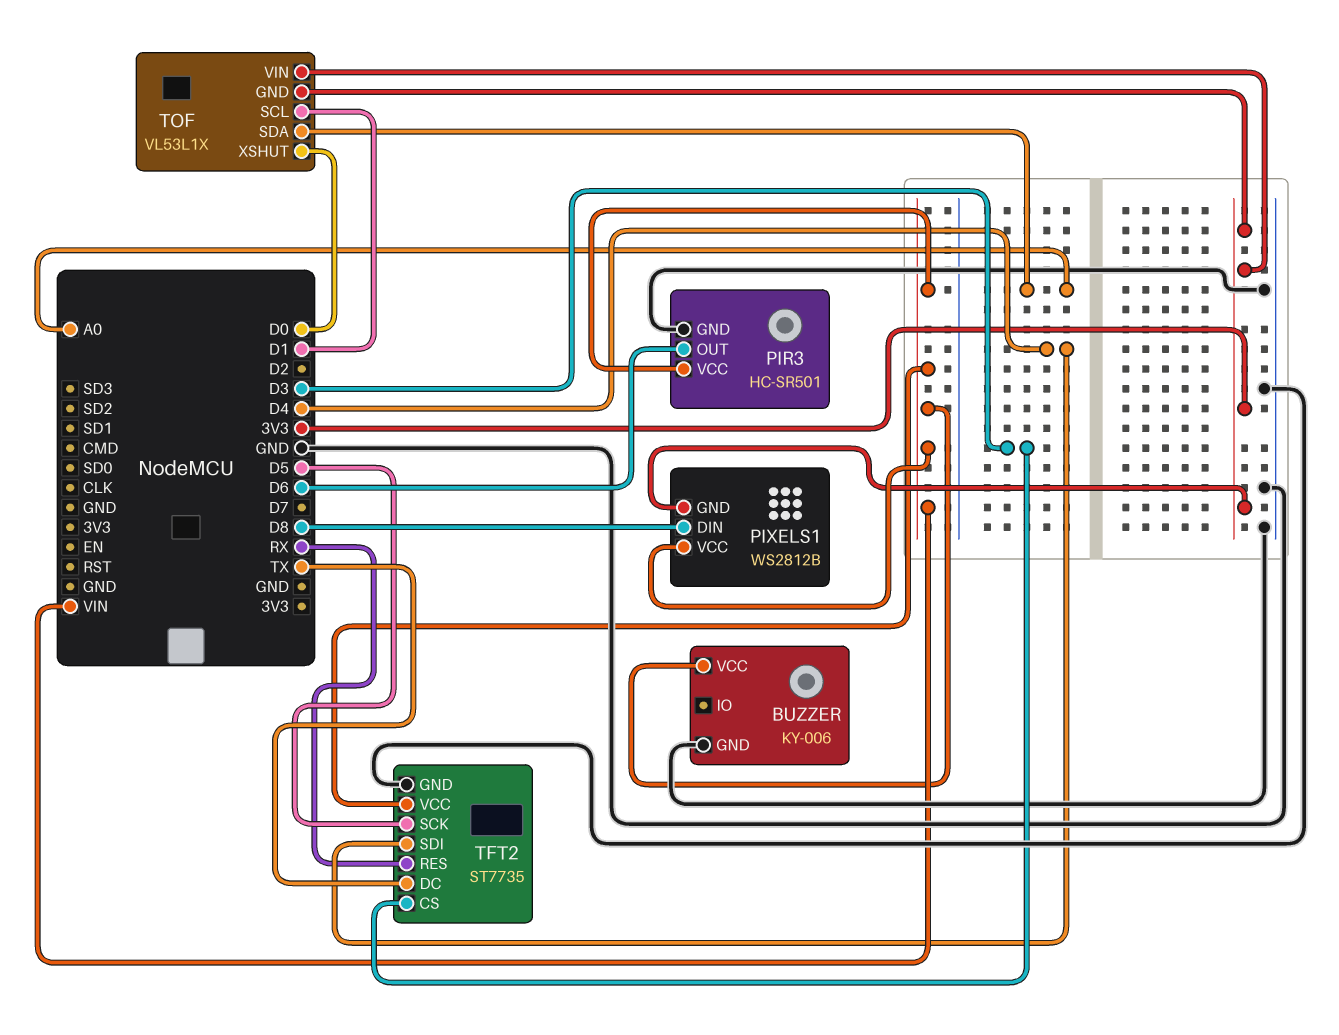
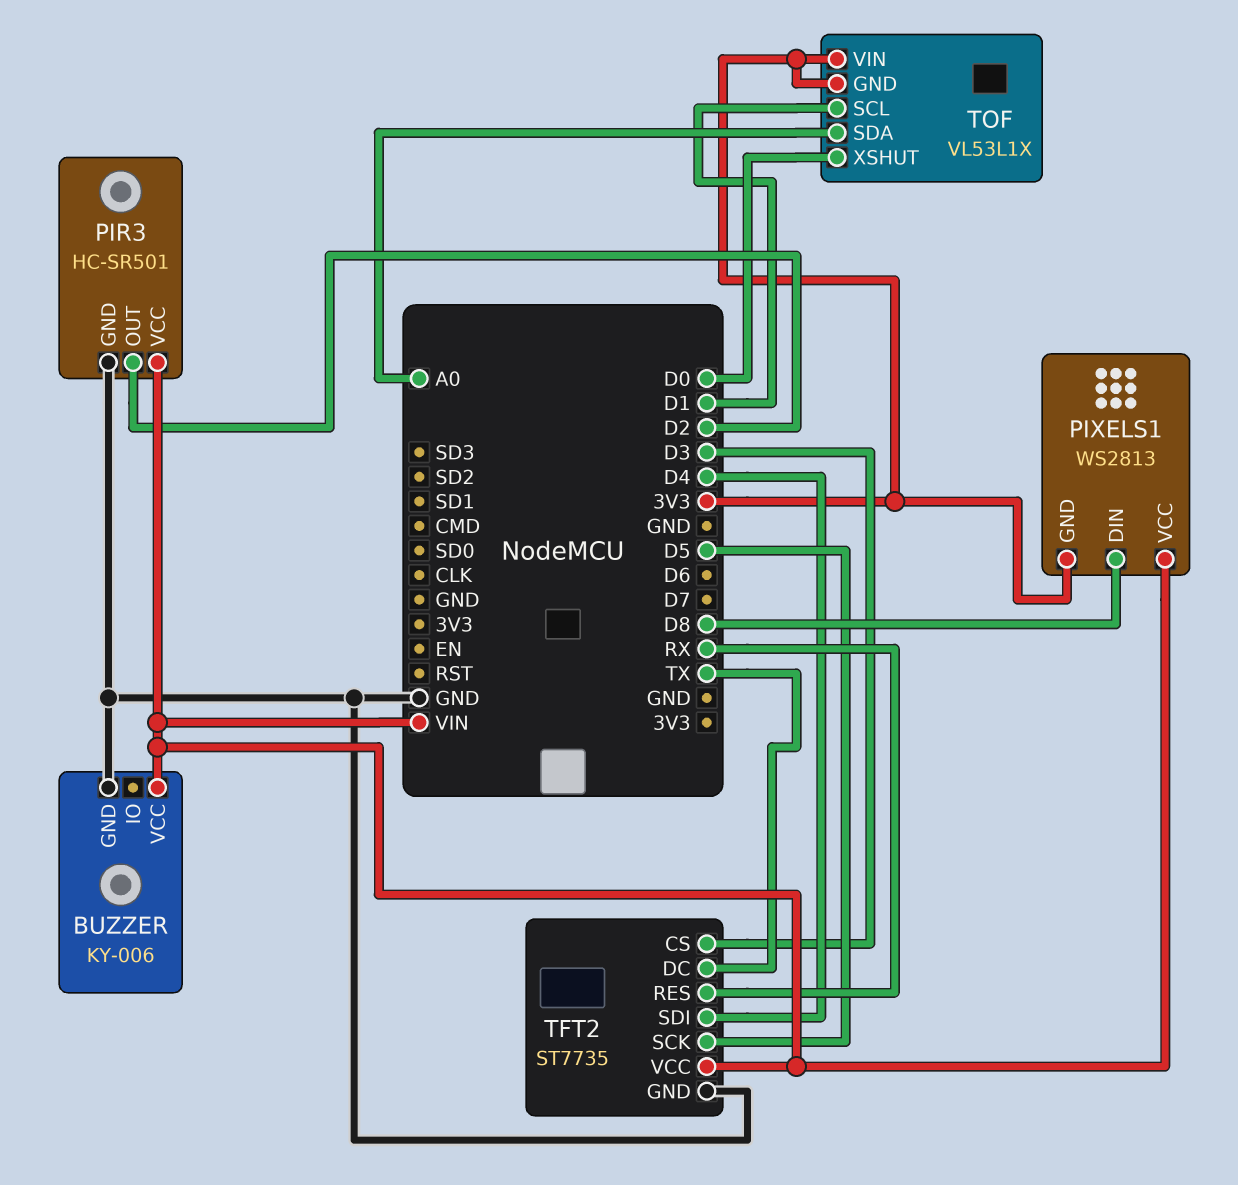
PIR3 pin OUT: D6 -> D2
PIXELS1: WS2812B -> WS2813

